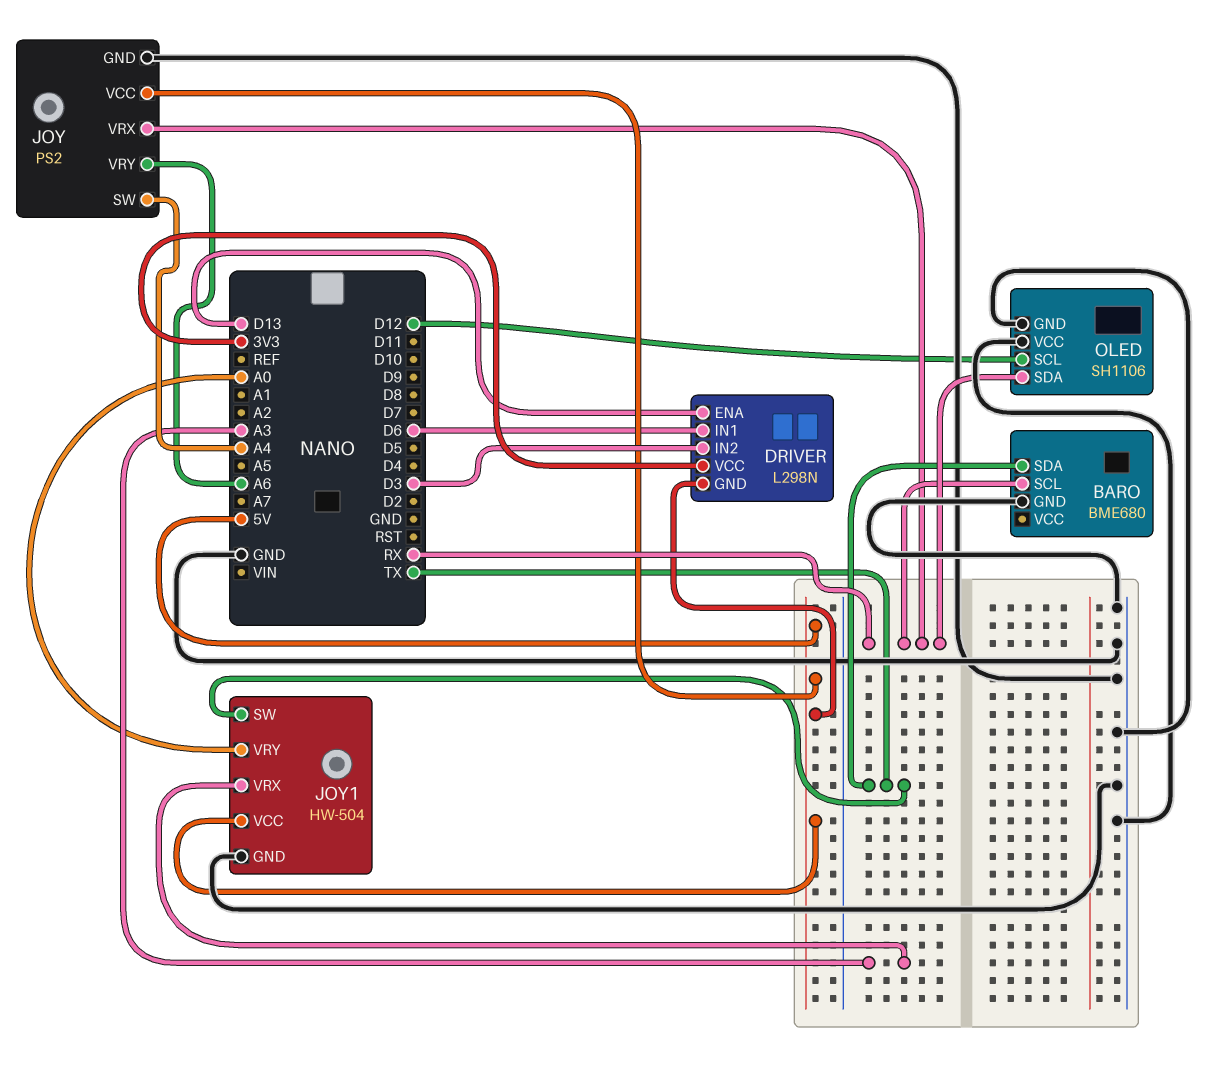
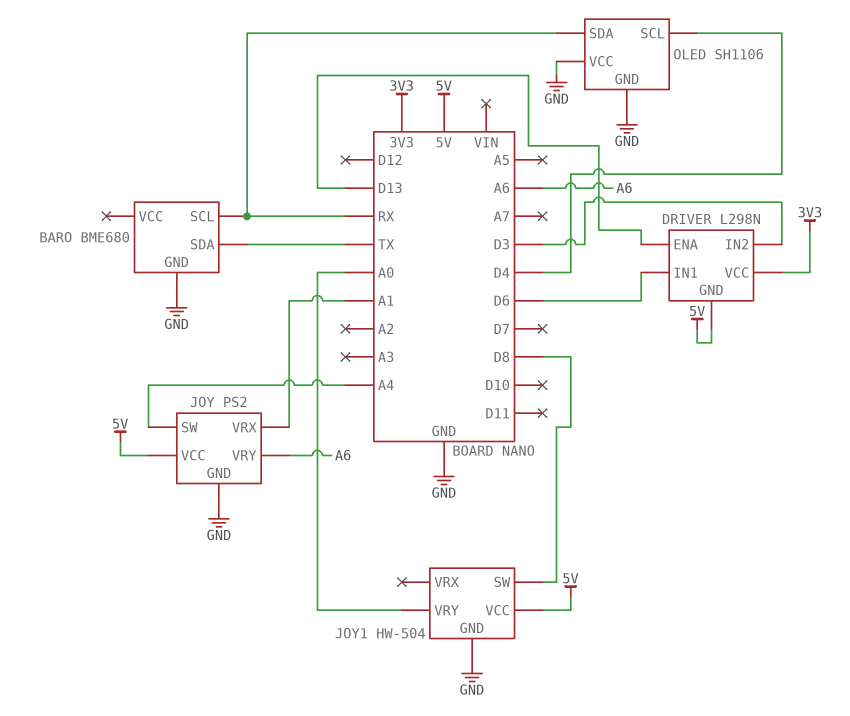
JOY pin VRX: RX -> A1
JOY1 pin SW: TX -> D8
JOY1 pin VRX: A3 -> none
OLED pin SCL: D12 -> D4

